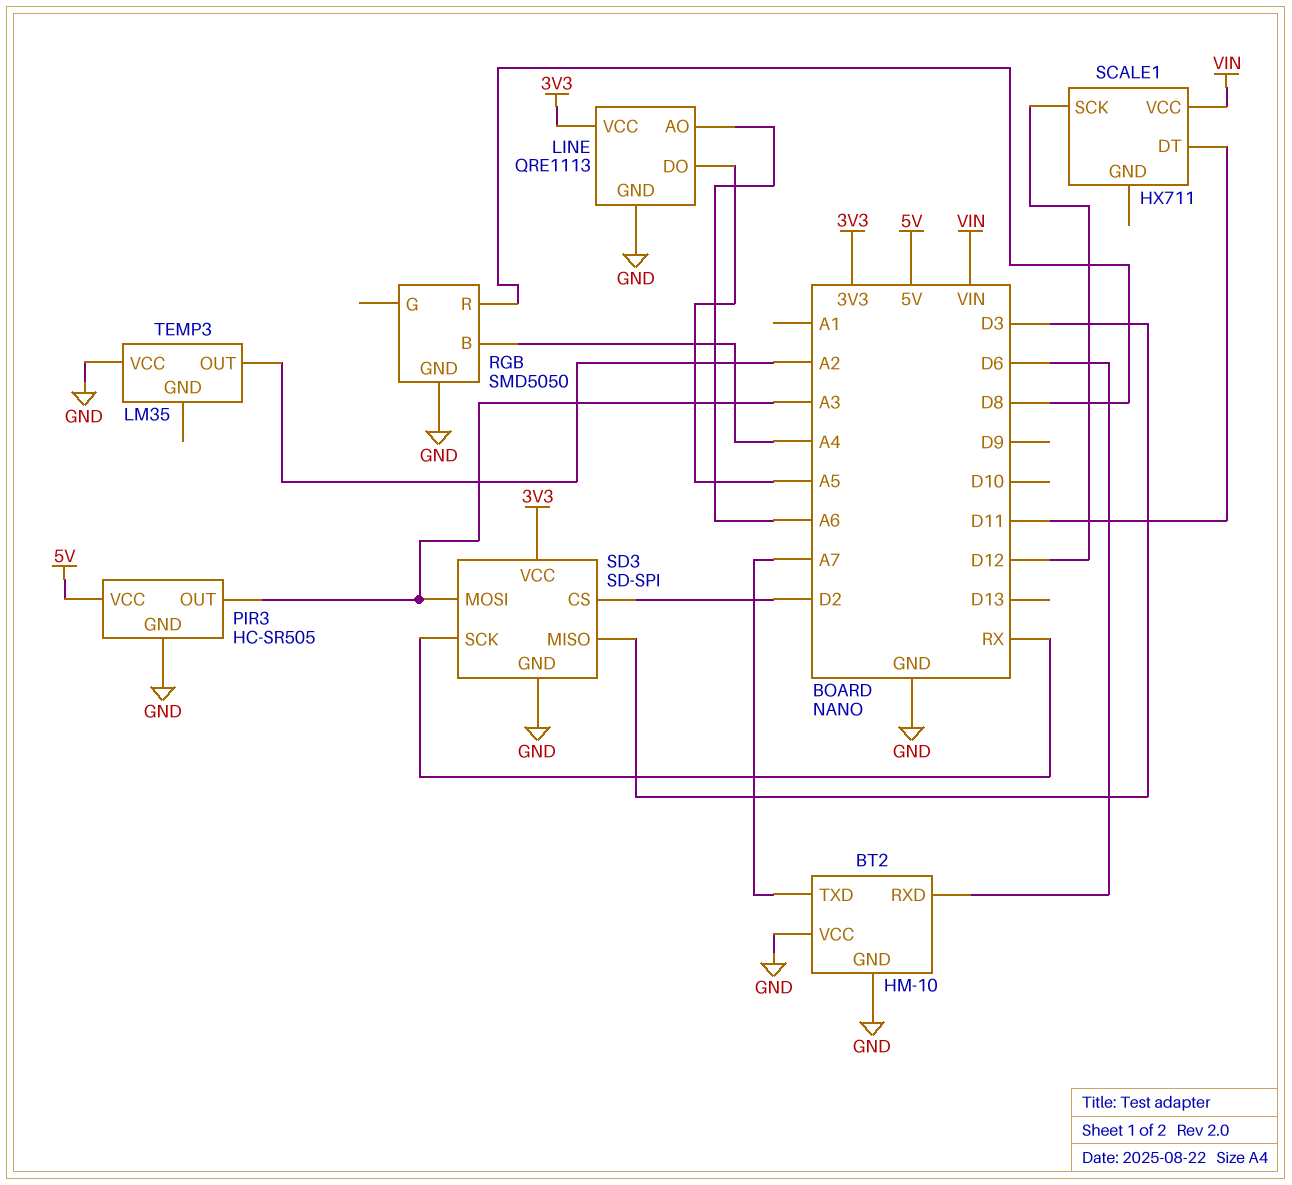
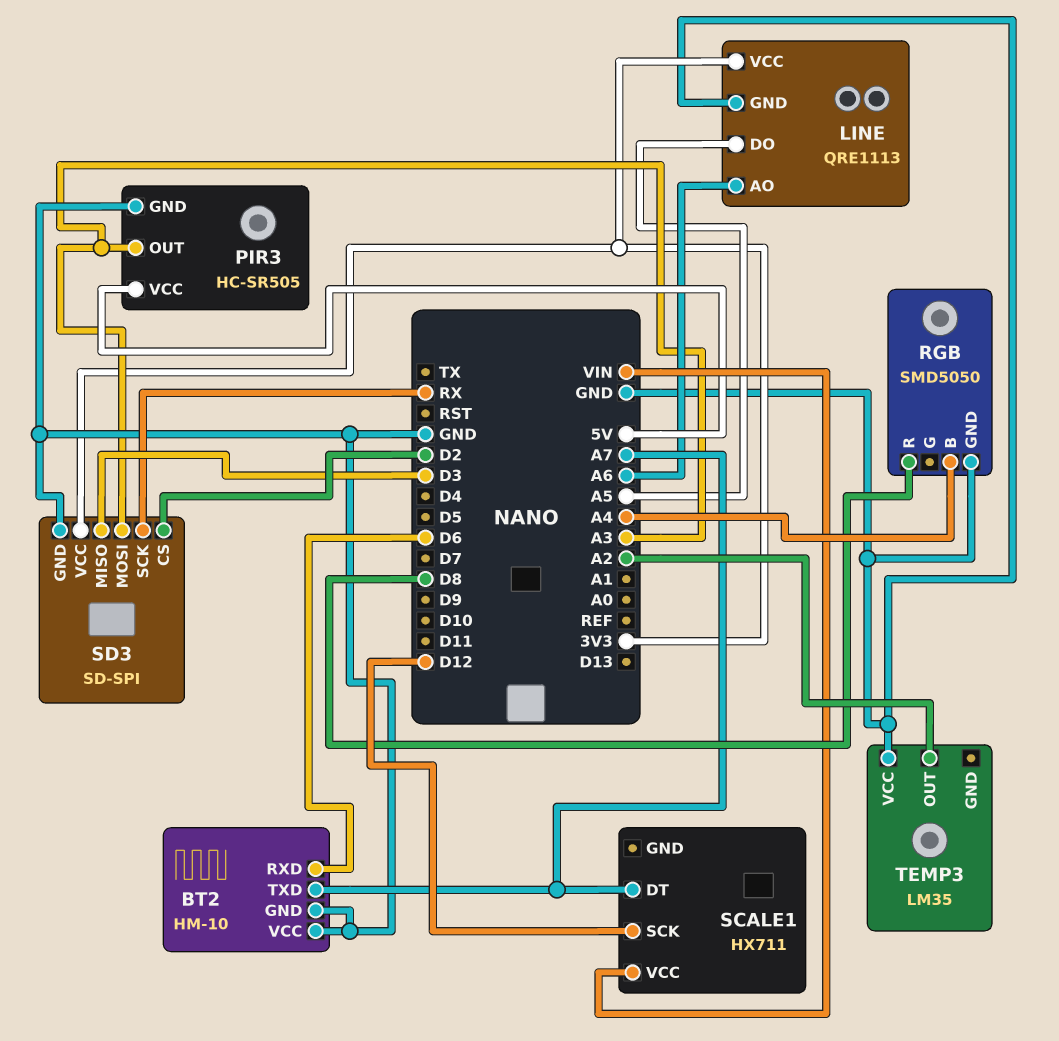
SCALE1 pin DT: D11 -> A7

